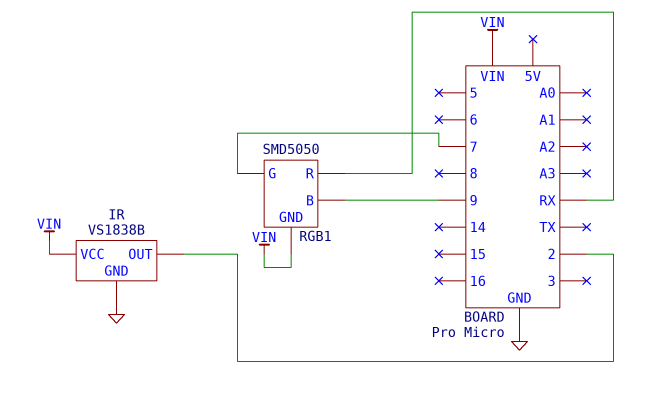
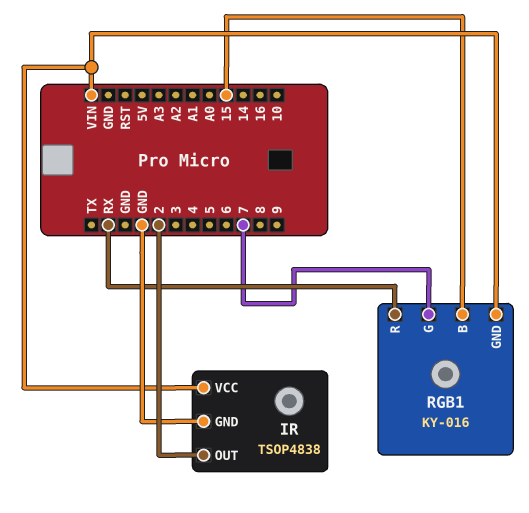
IR: VS1838B -> TSOP4838
RGB1: SMD5050 -> KY-016
RGB1 pin B: 9 -> 15

